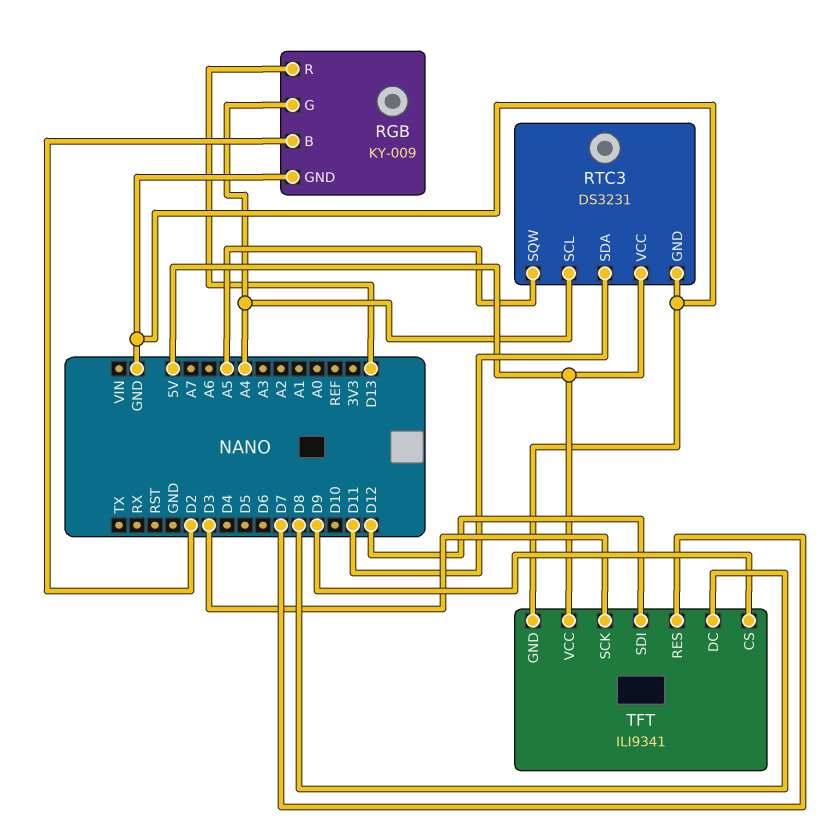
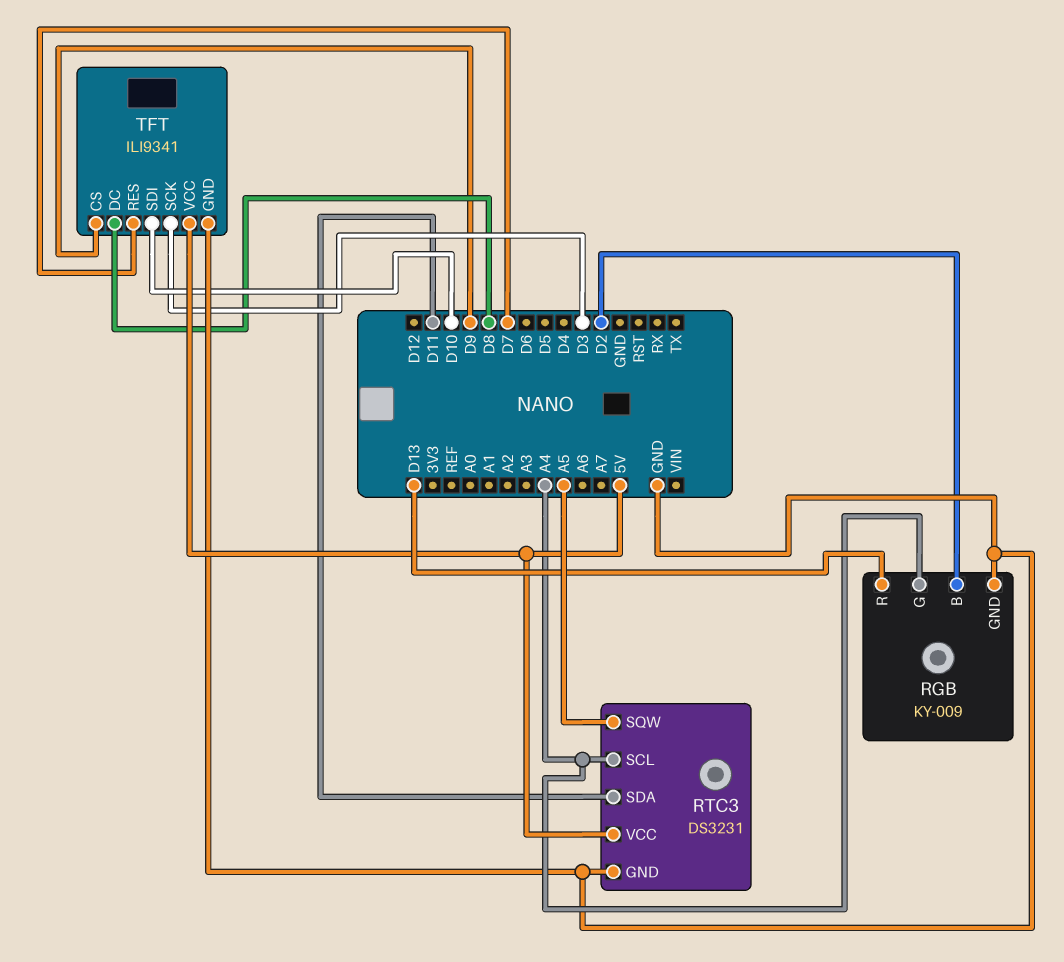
TFT pin SDI: D12 -> D10

